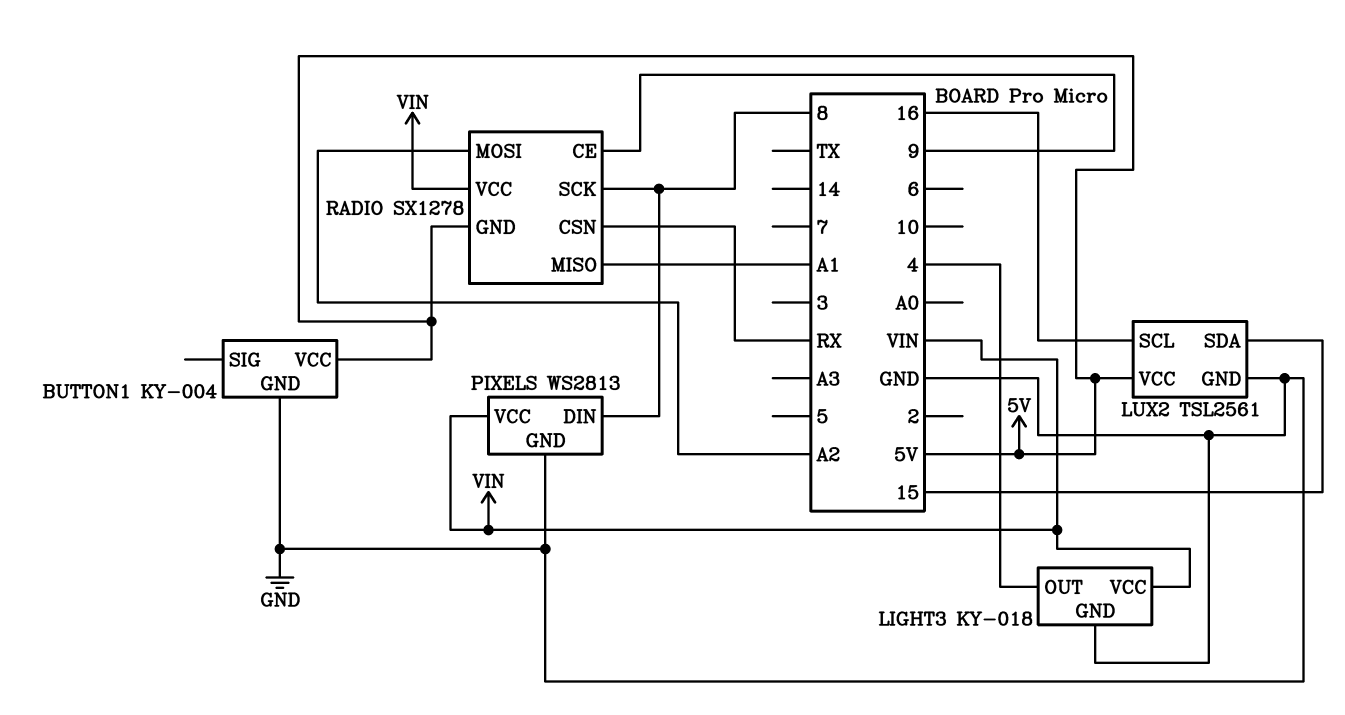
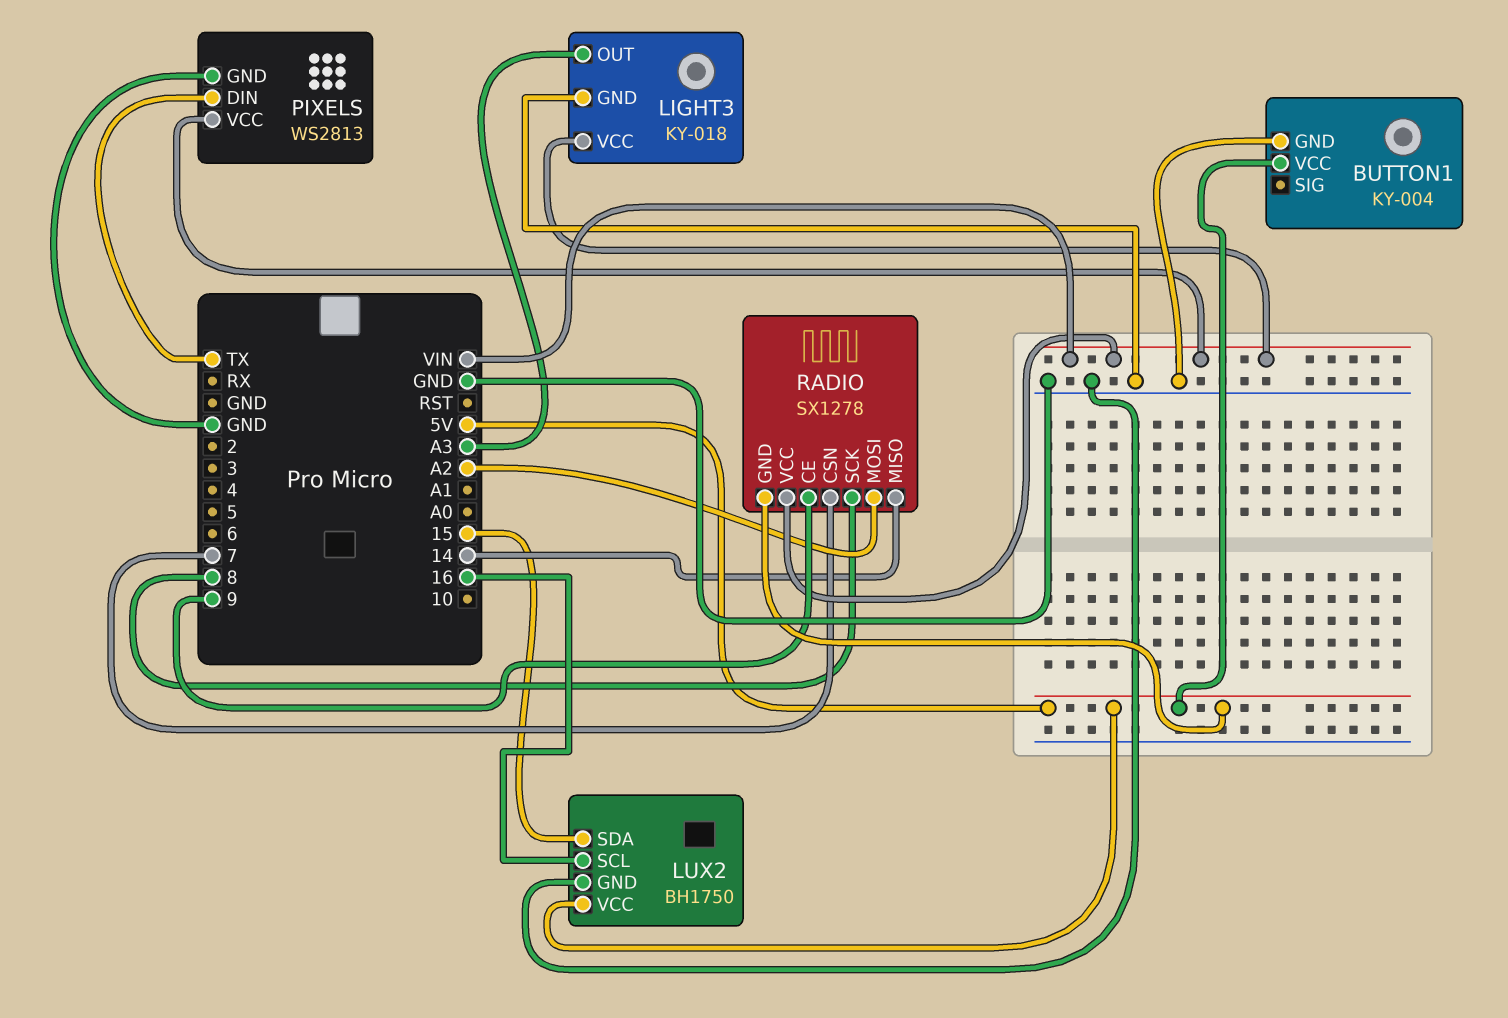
LIGHT3 pin OUT: 4 -> A3
LUX2: TSL2561 -> BH1750
PIXELS pin DIN: 8 -> TX
RADIO pin CSN: RX -> 7
RADIO pin MISO: A1 -> 14

